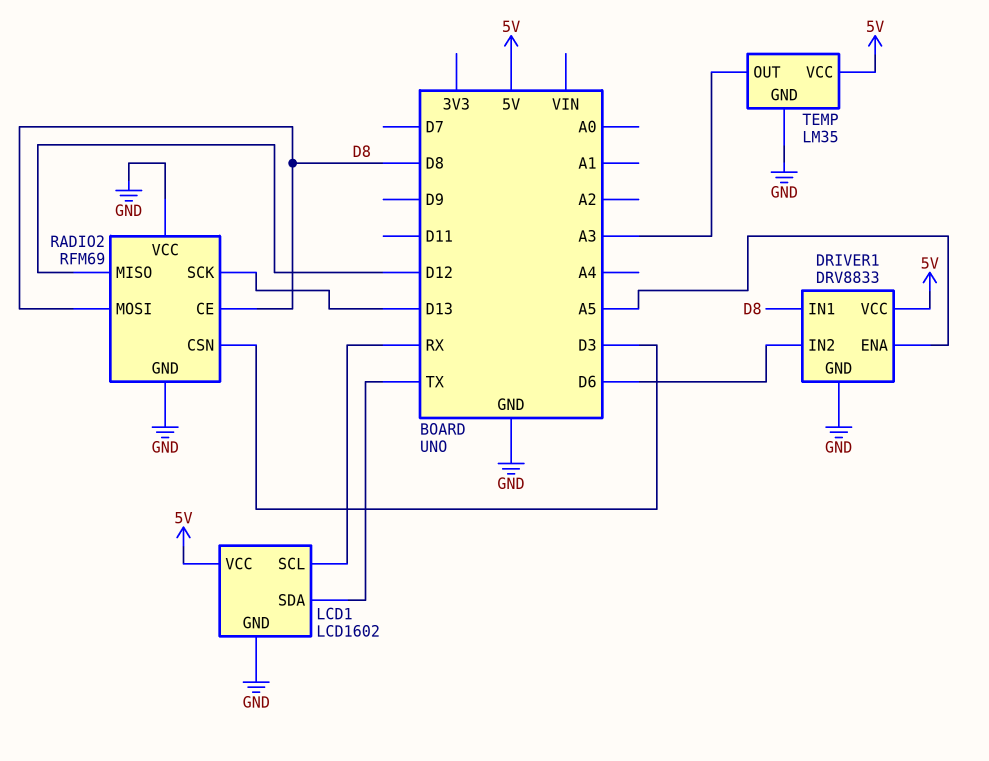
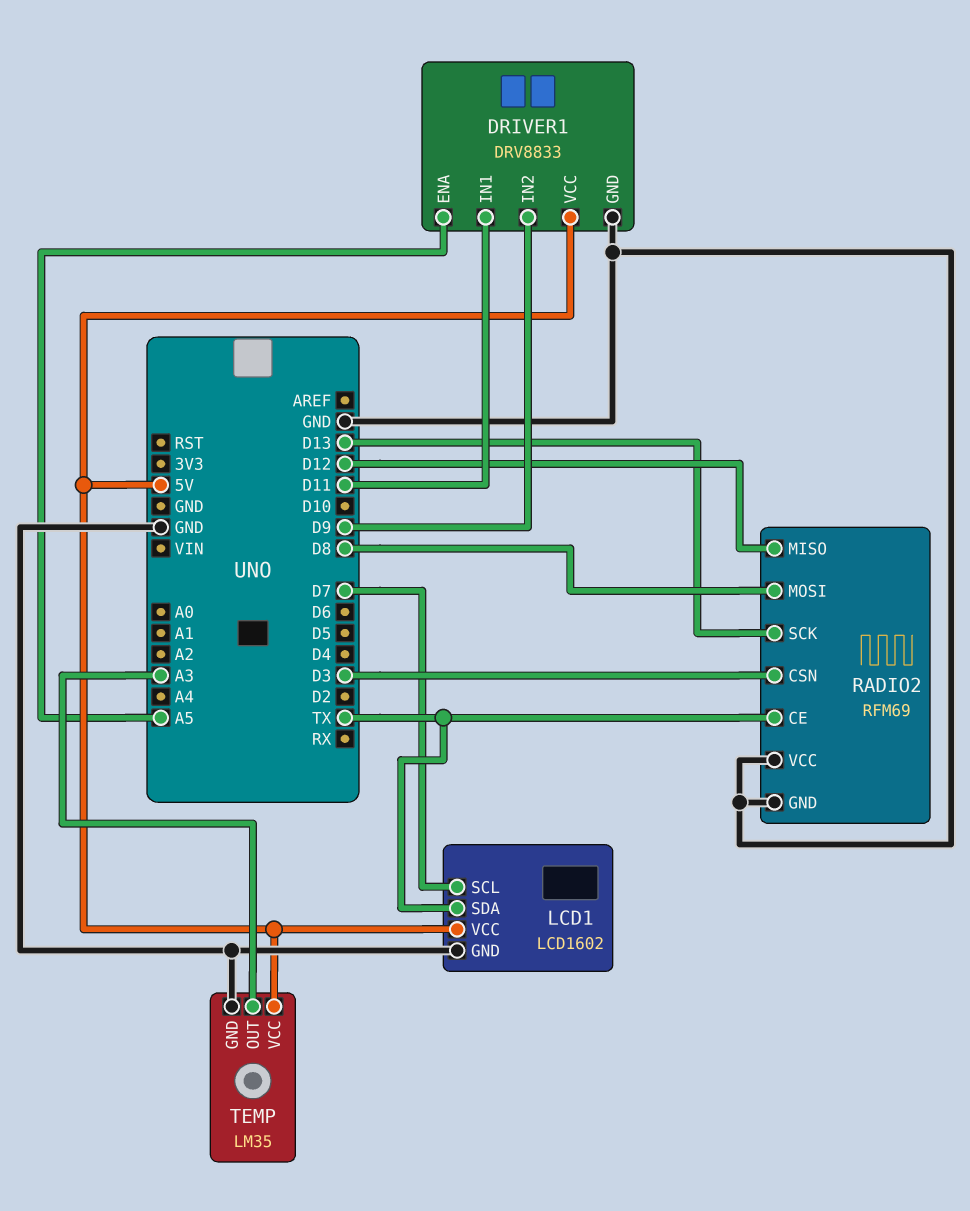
DRIVER1 pin IN1: D8 -> D11
DRIVER1 pin IN2: D6 -> D9
LCD1 pin SCL: RX -> D7
RADIO2 pin CE: D8 -> TX

